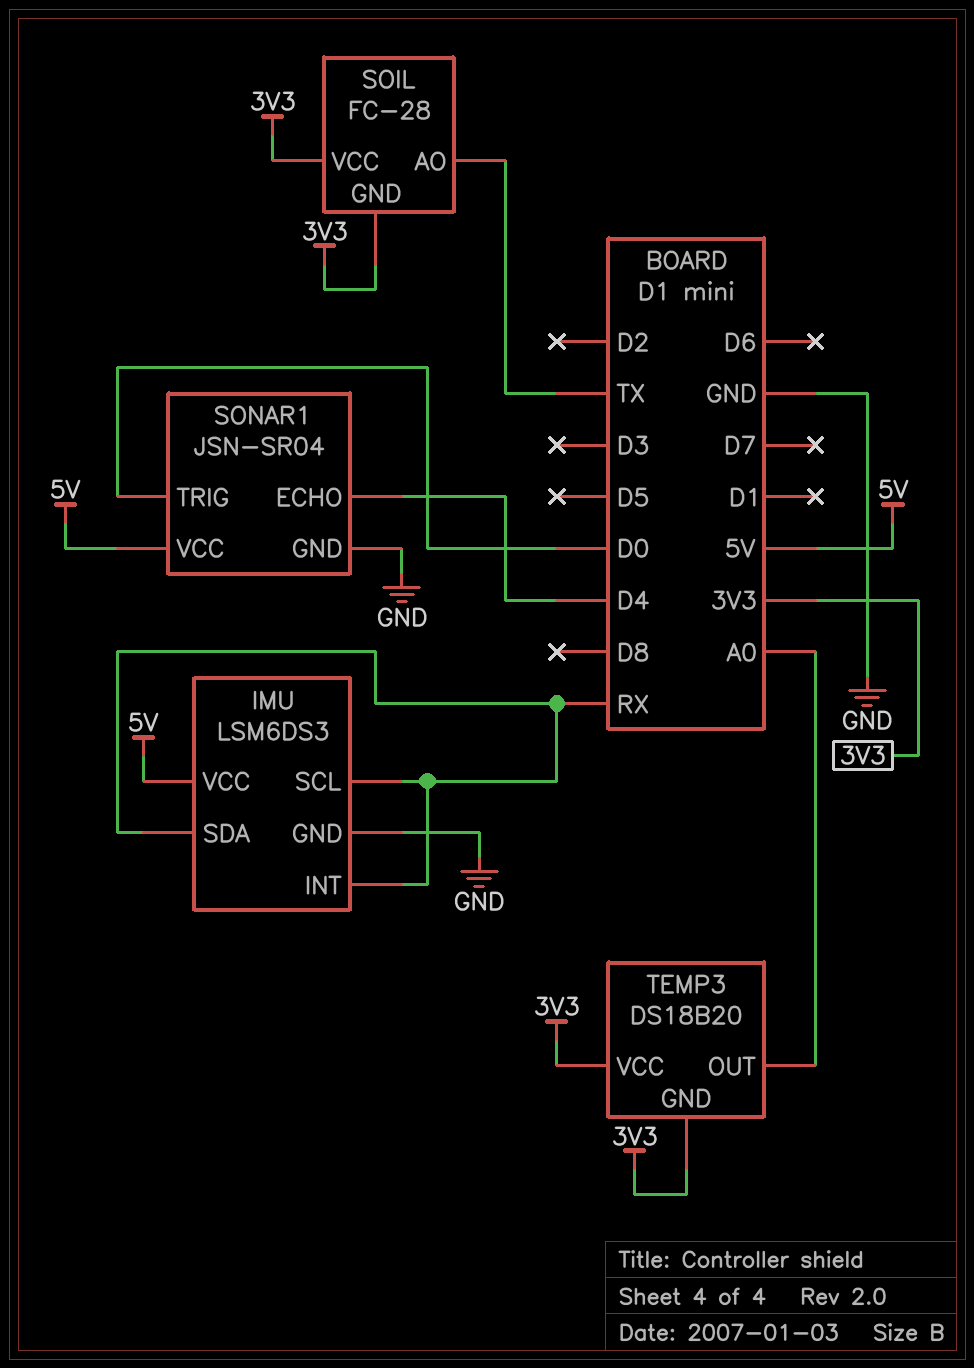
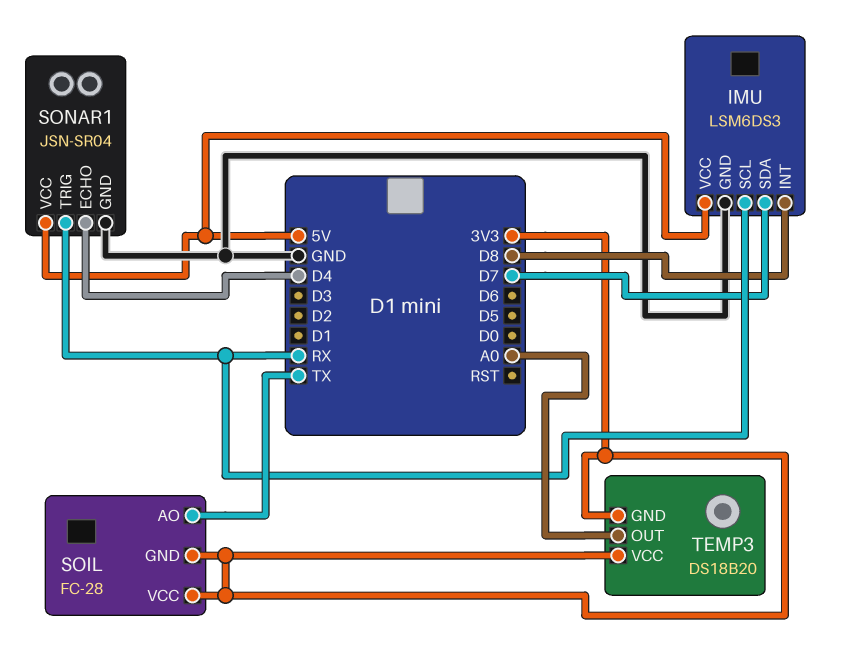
IMU pin INT: RX -> D8
IMU pin SDA: RX -> D7
SONAR1 pin TRIG: D0 -> RX

